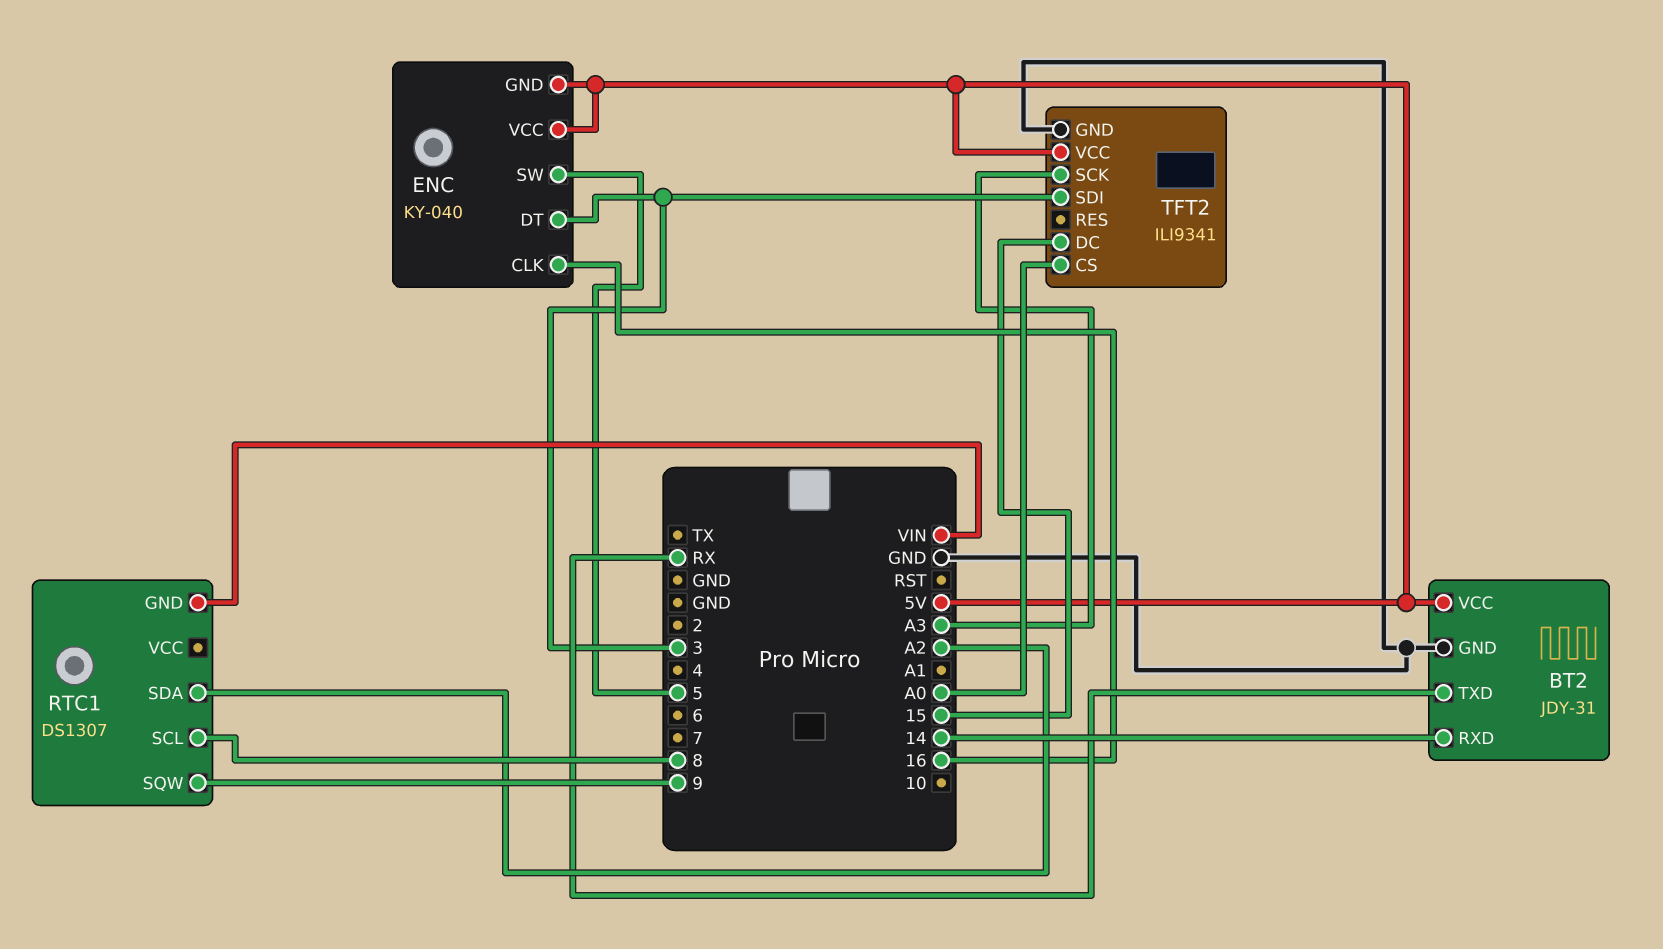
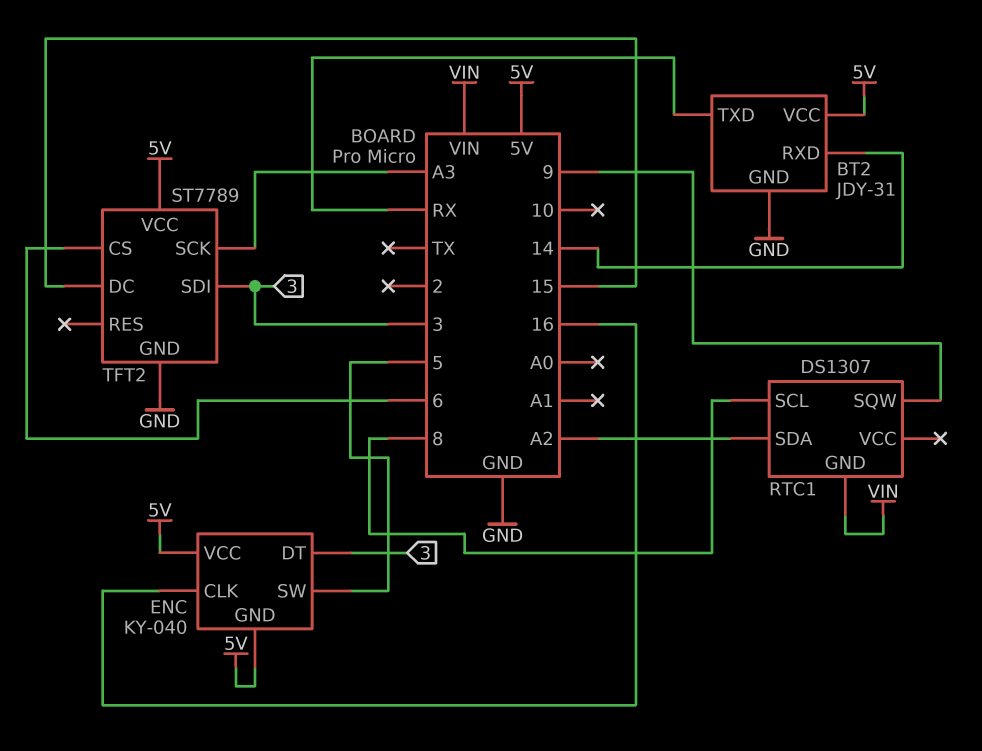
TFT2: ILI9341 -> ST7789
TFT2 pin CS: A0 -> 6

